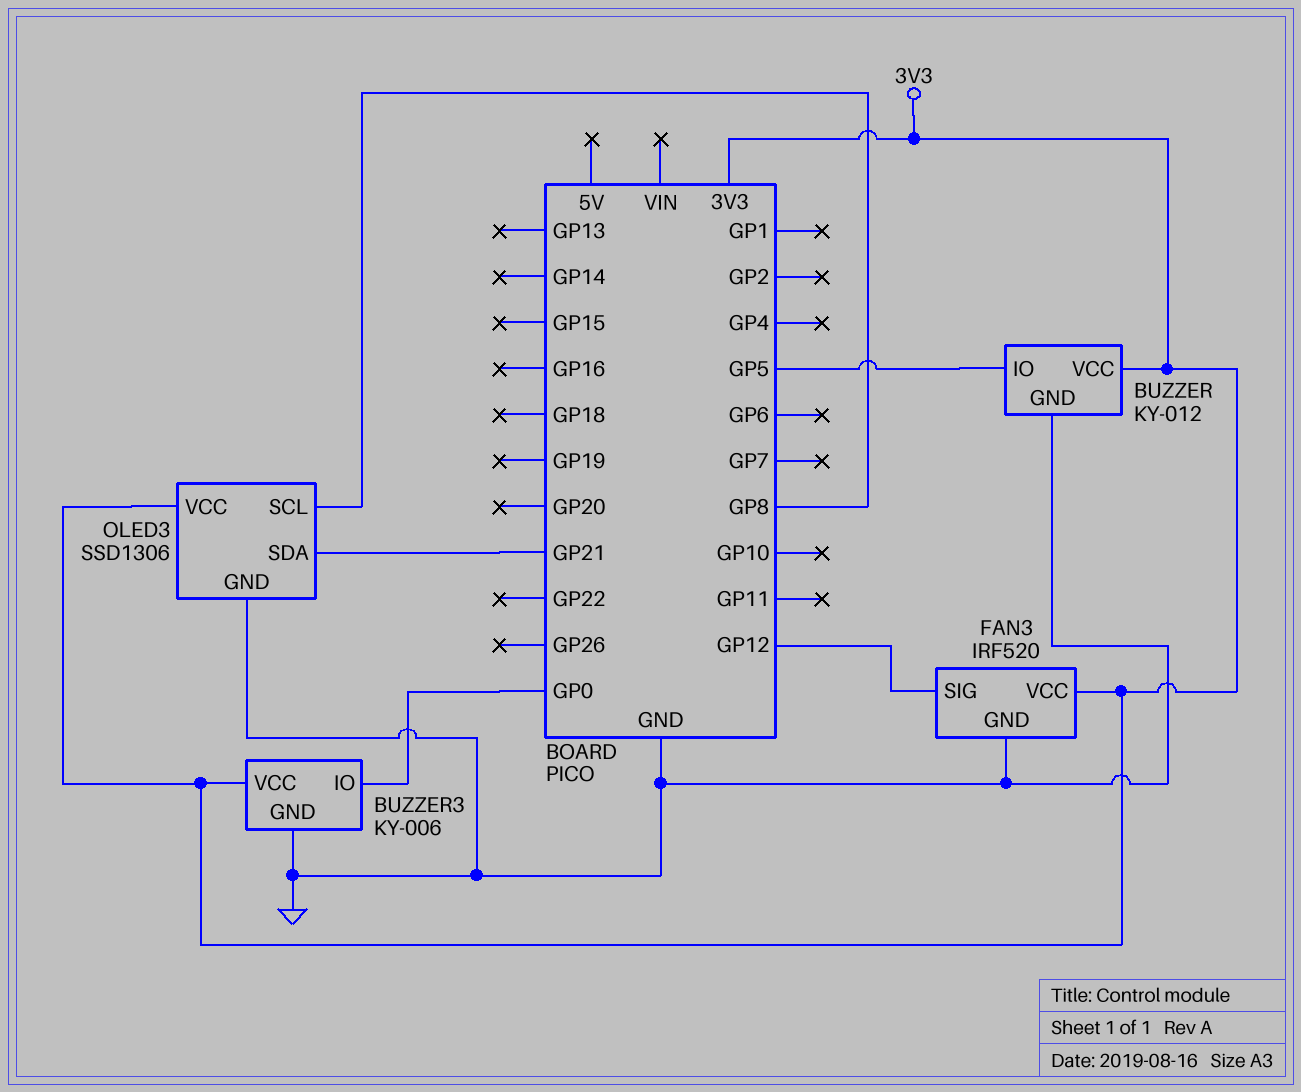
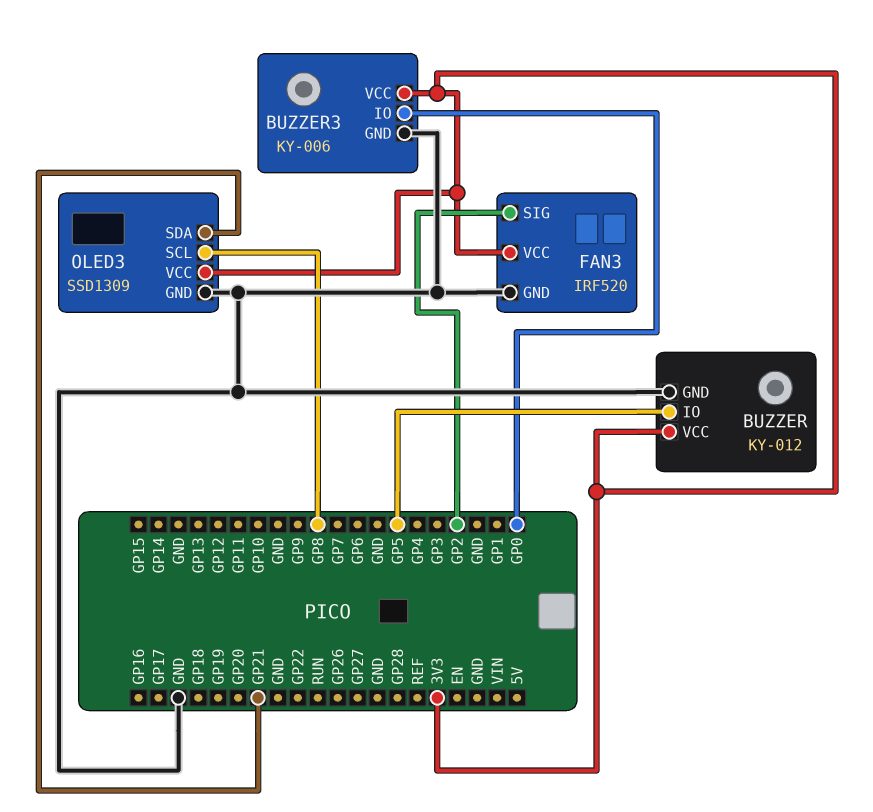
FAN3 pin SIG: GP12 -> GP2
OLED3: SSD1306 -> SSD1309

